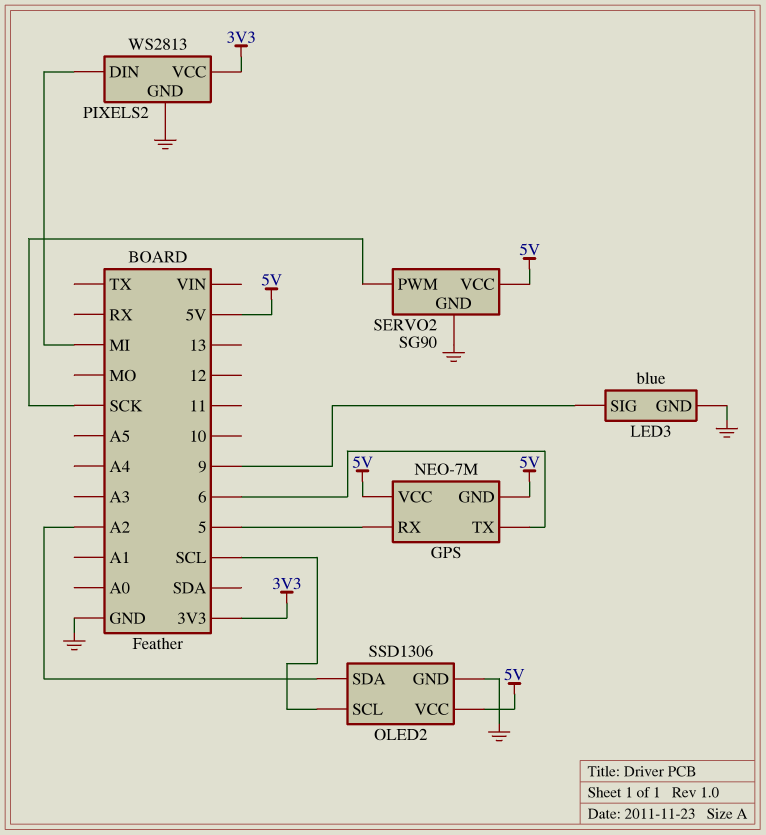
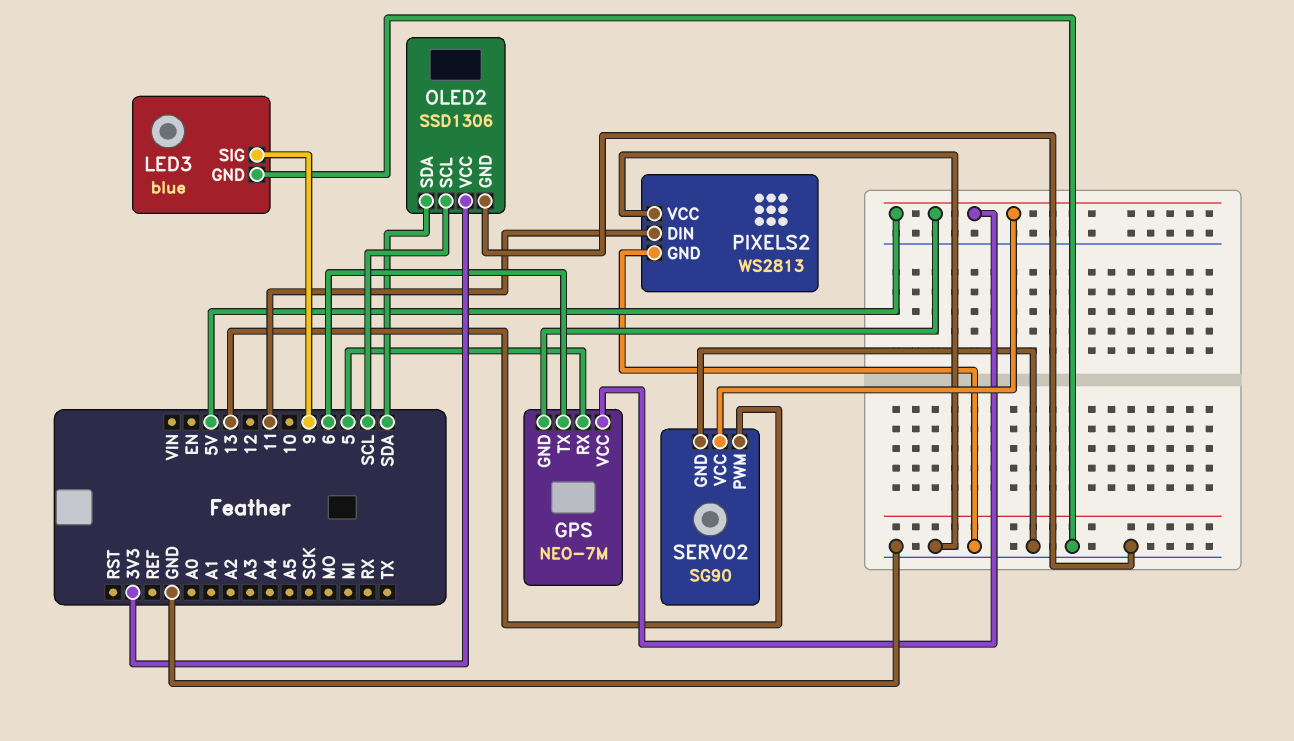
OLED2 pin SDA: A2 -> SDA
OLED2 pin VCC: 5V -> 3V3
PIXELS2 pin DIN: MI -> 11
PIXELS2 pin VCC: 3V3 -> GND
SERVO2 pin PWM: SCK -> 13

